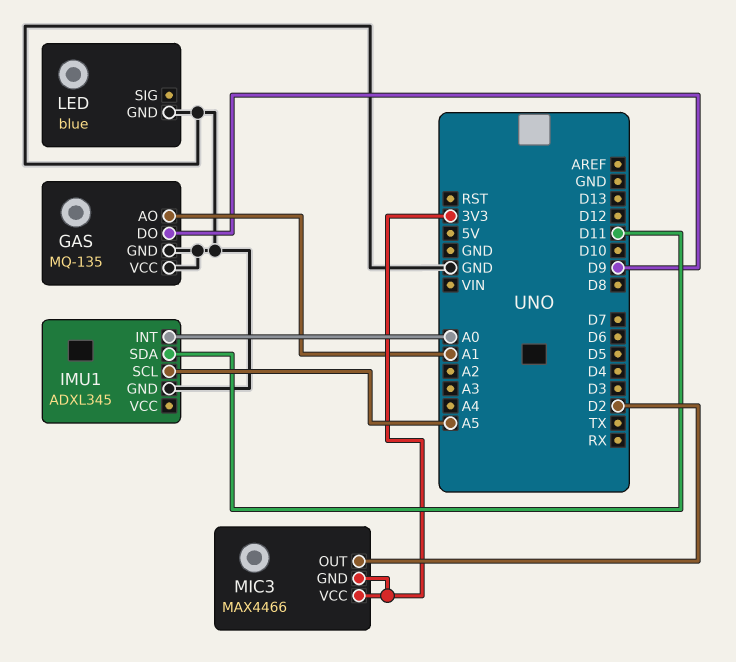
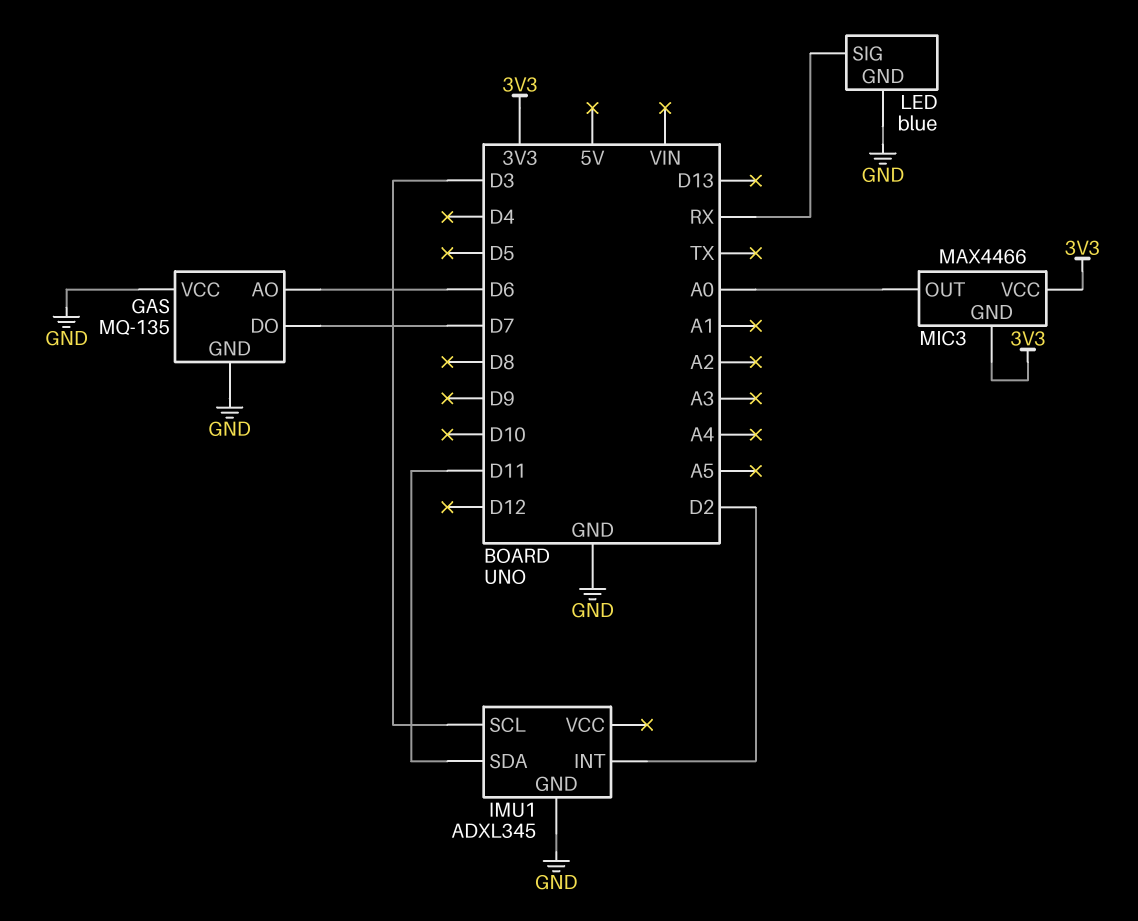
GAS pin AO: A1 -> D6
GAS pin DO: D9 -> D7
IMU1 pin INT: A0 -> D2
IMU1 pin SCL: A5 -> D3
LED pin SIG: none -> RX
MIC3 pin OUT: D2 -> A0

